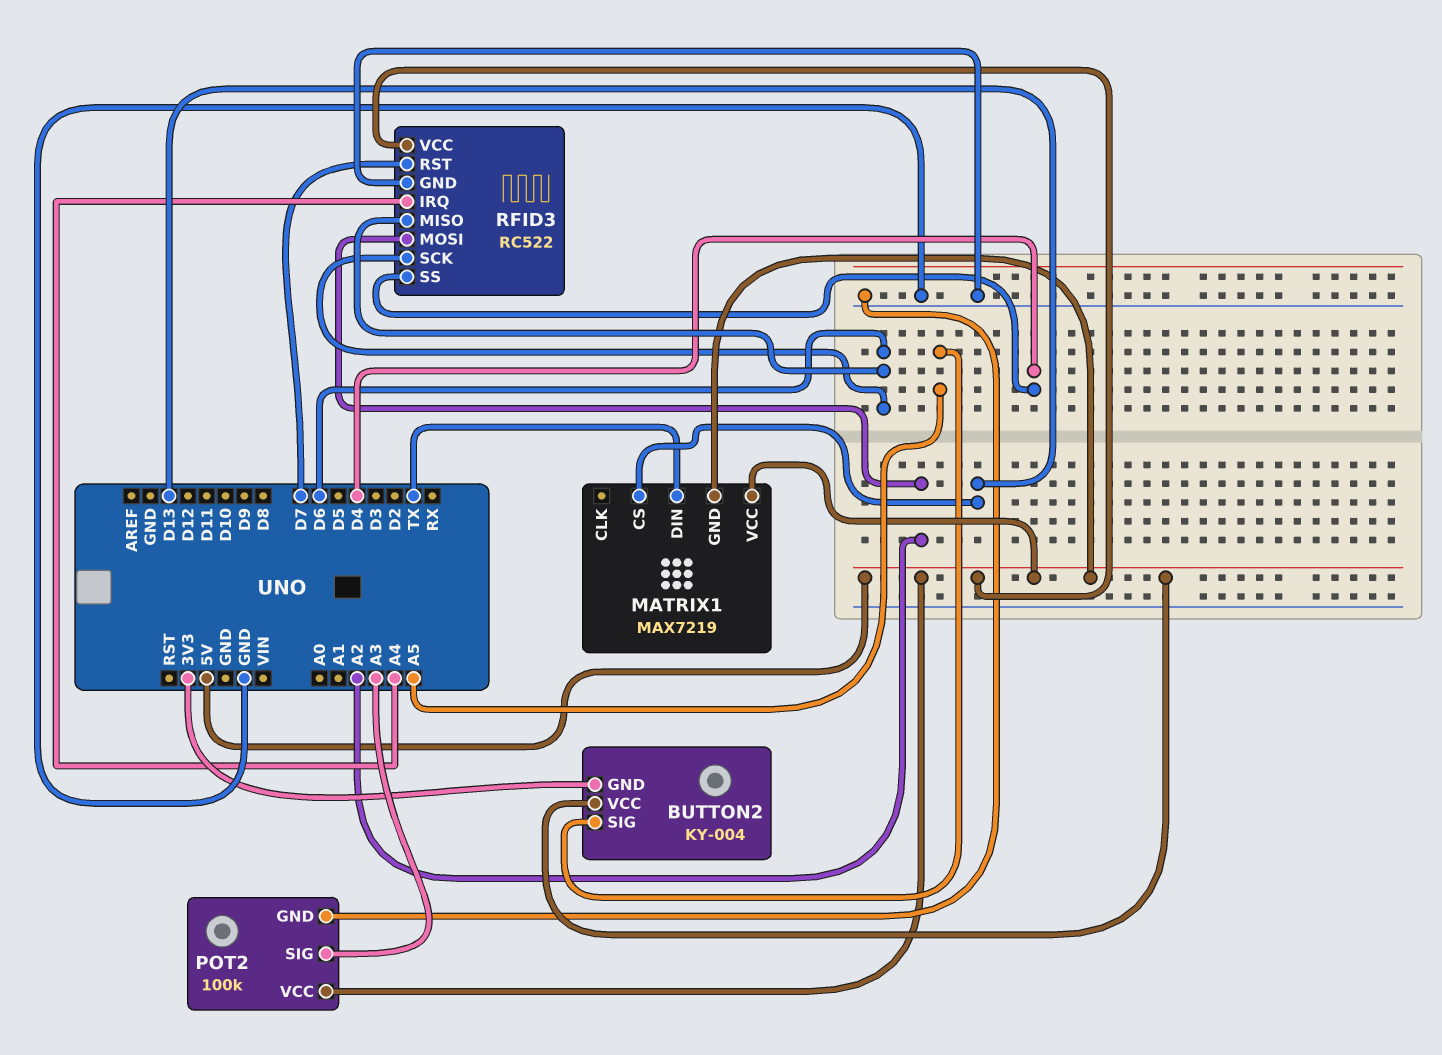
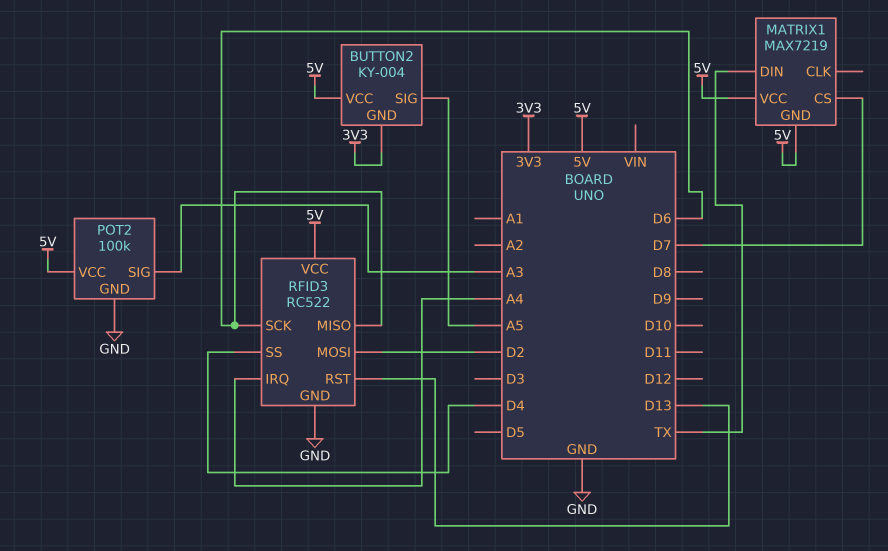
MATRIX1 pin CS: D13 -> D7
RFID3 pin MOSI: A2 -> D2
RFID3 pin RST: D7 -> D13

